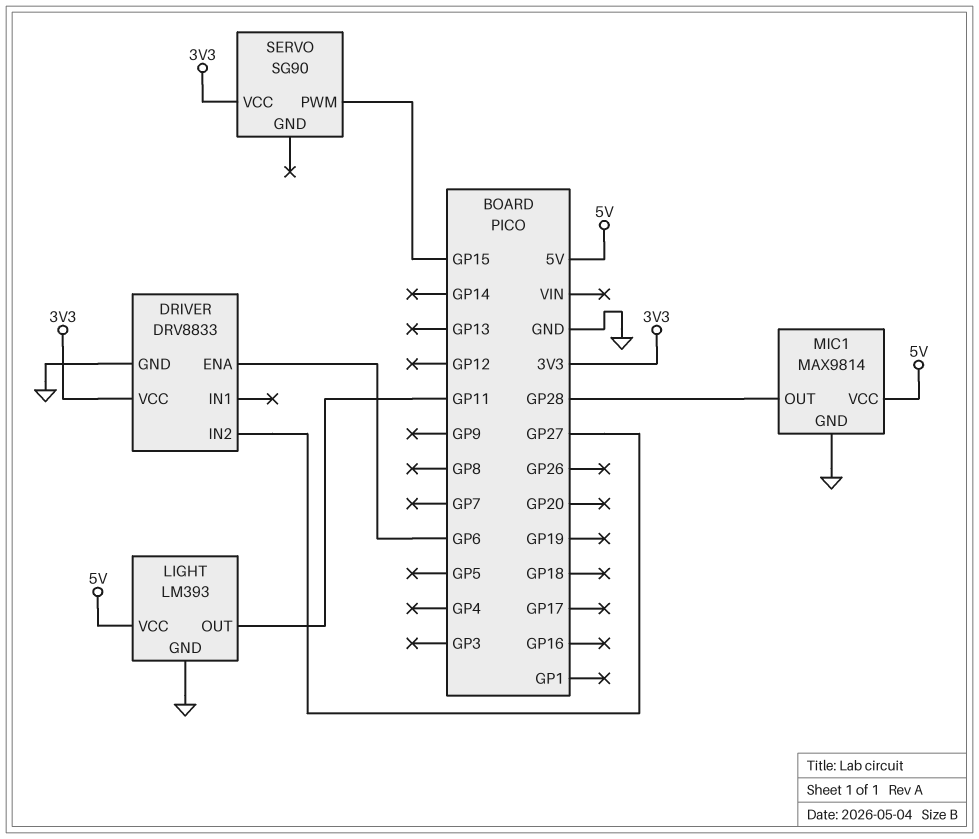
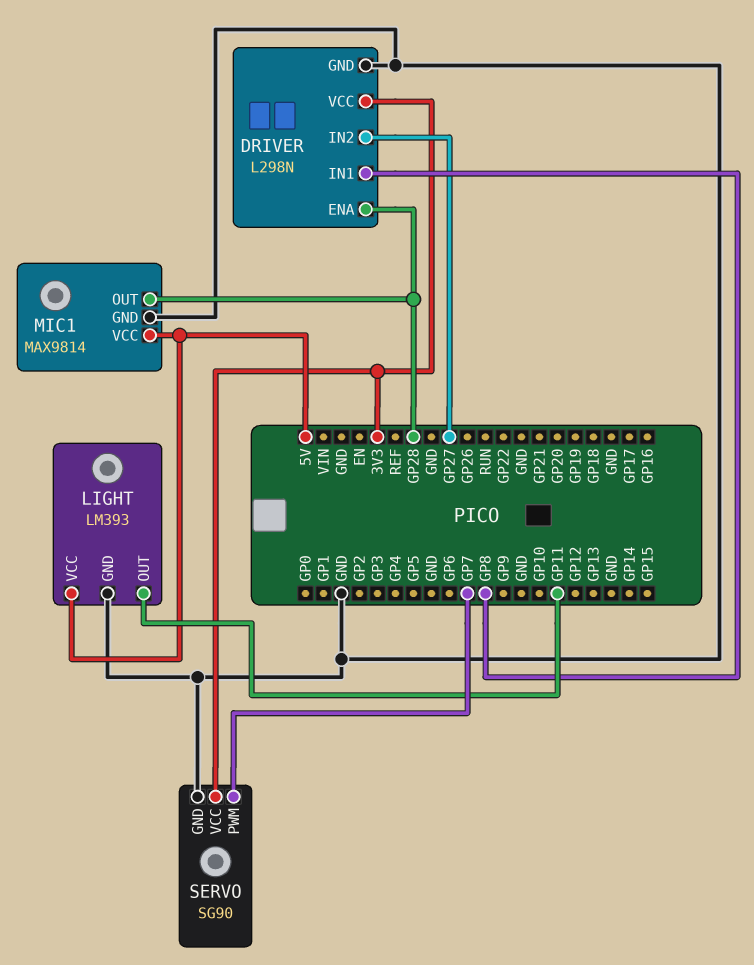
DRIVER: DRV8833 -> L298N
DRIVER pin ENA: GP6 -> GP28
DRIVER pin IN1: none -> GP8
SERVO pin GND: none -> GND
SERVO pin PWM: GP15 -> GP7

